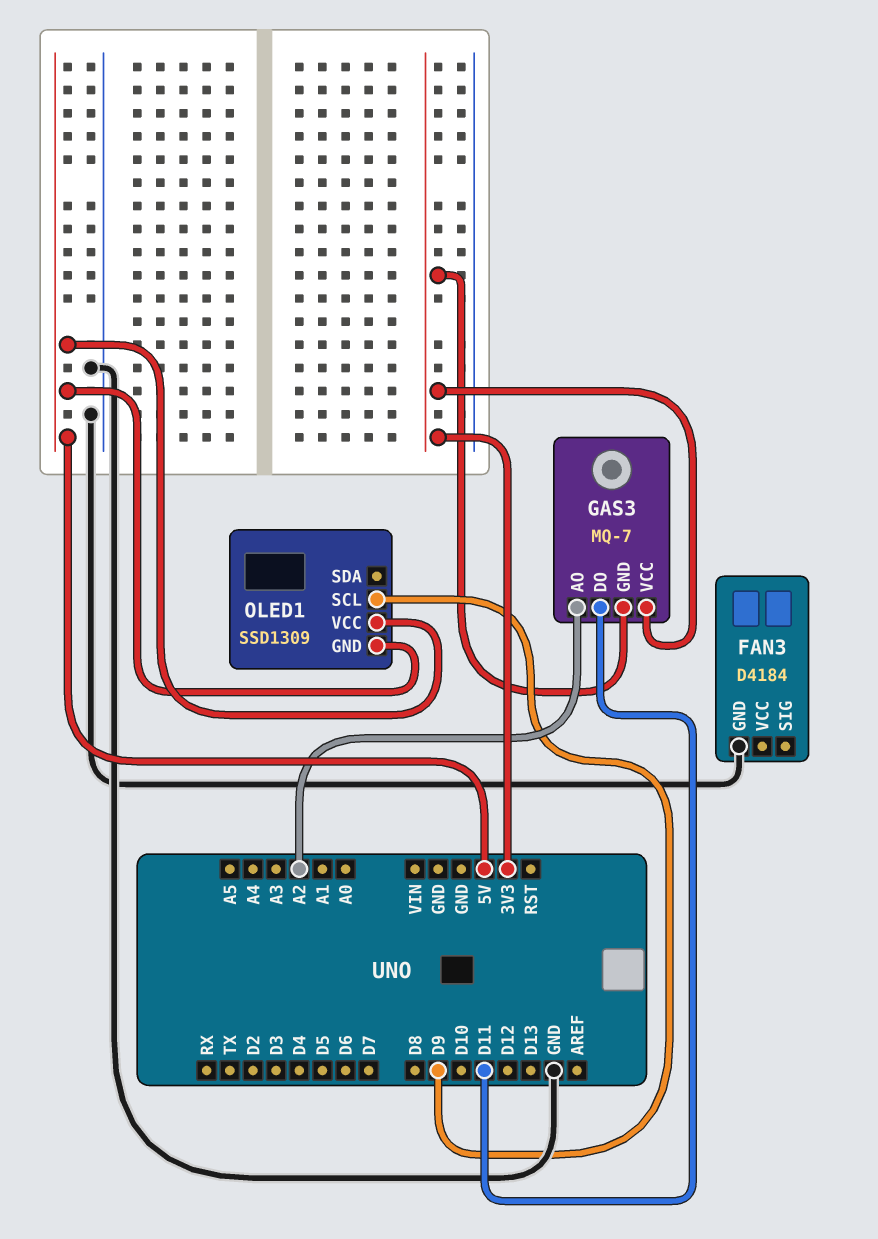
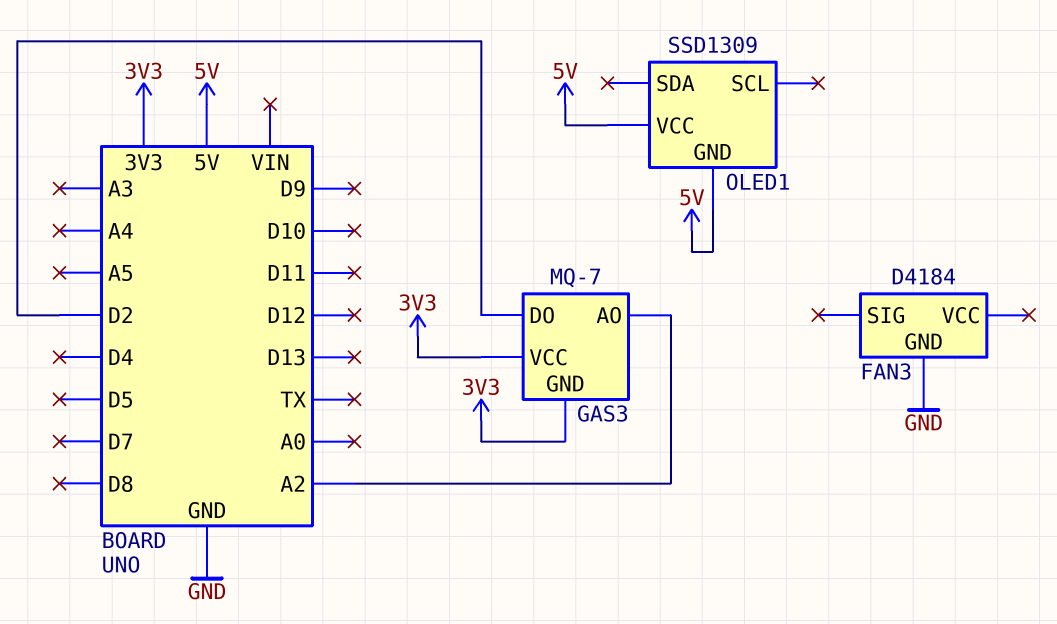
GAS3 pin DO: D11 -> D2
OLED1 pin SCL: D9 -> none

